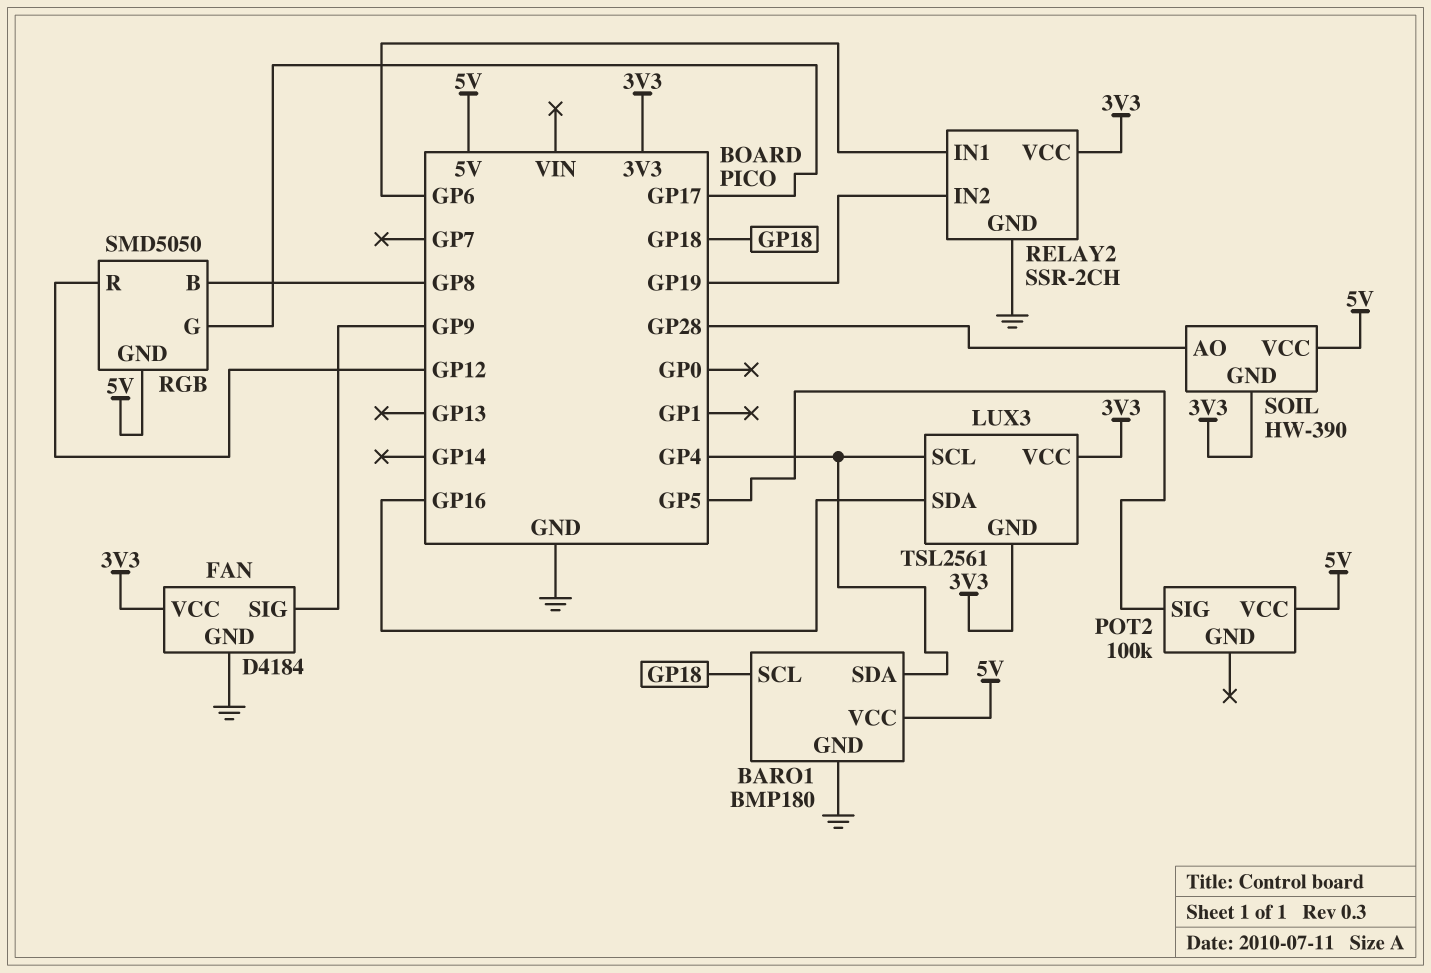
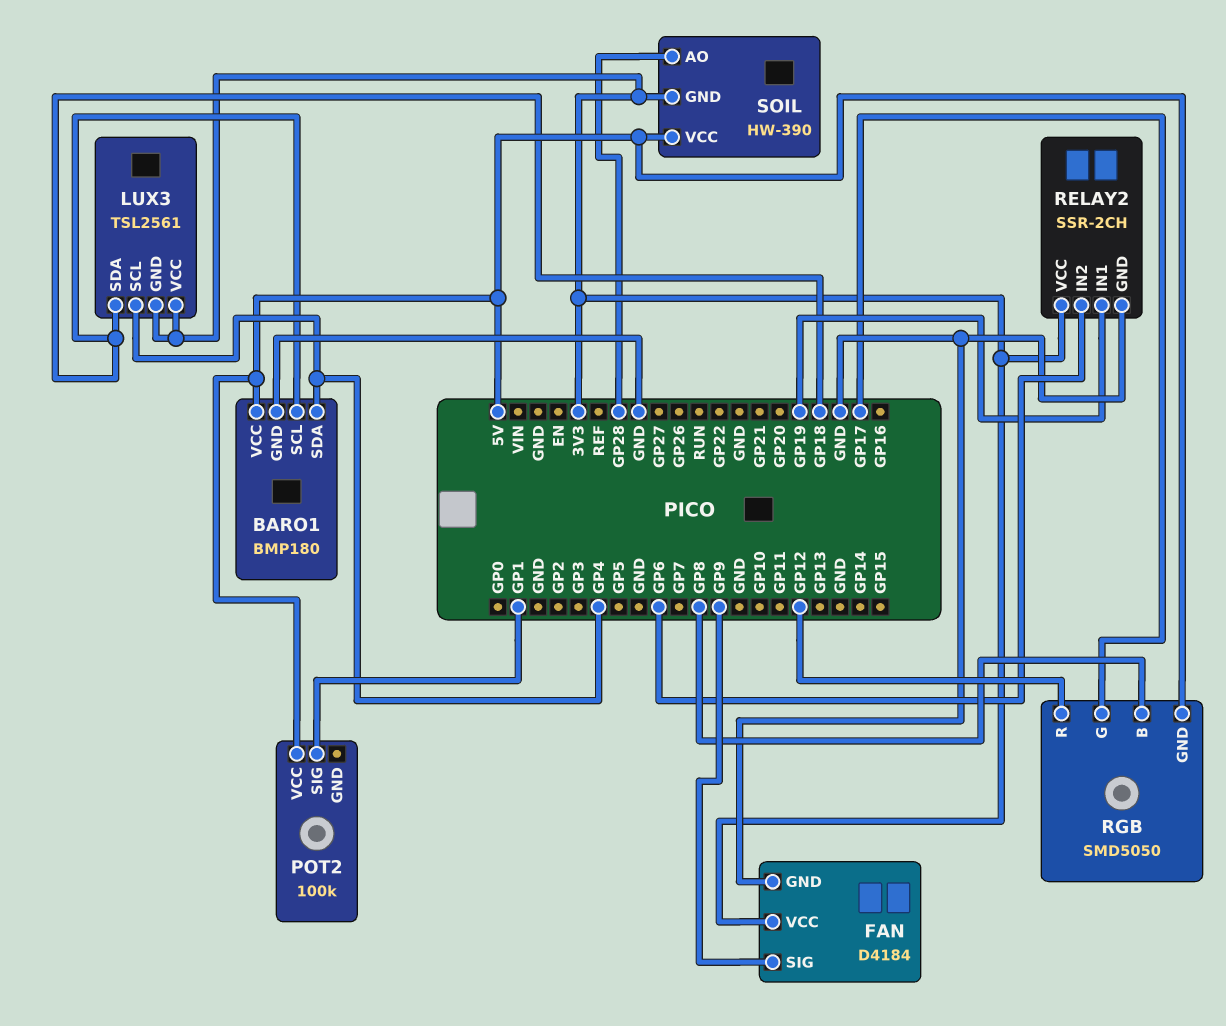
LUX3 pin SDA: GP16 -> GP18
POT2 pin SIG: GP5 -> GP1
RELAY2 pin IN1: GP6 -> GP19
RELAY2 pin IN2: GP19 -> GP6

